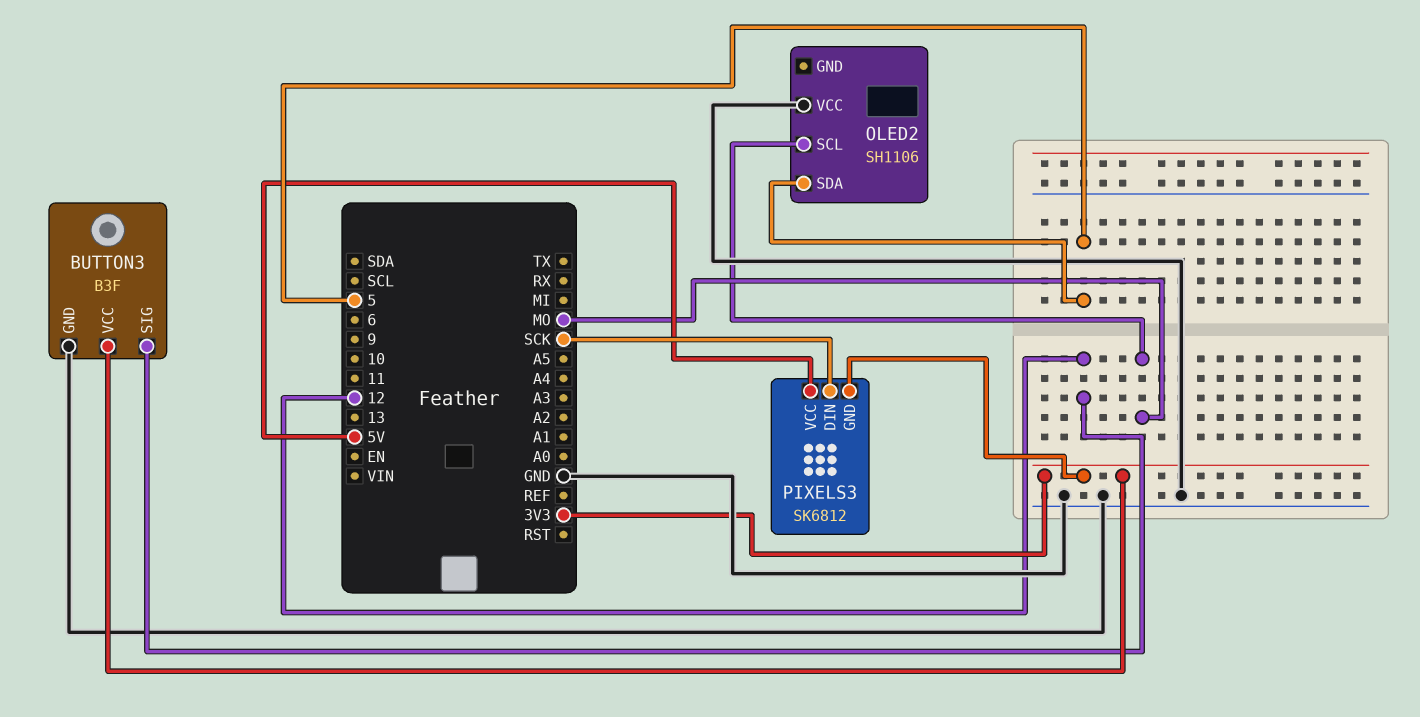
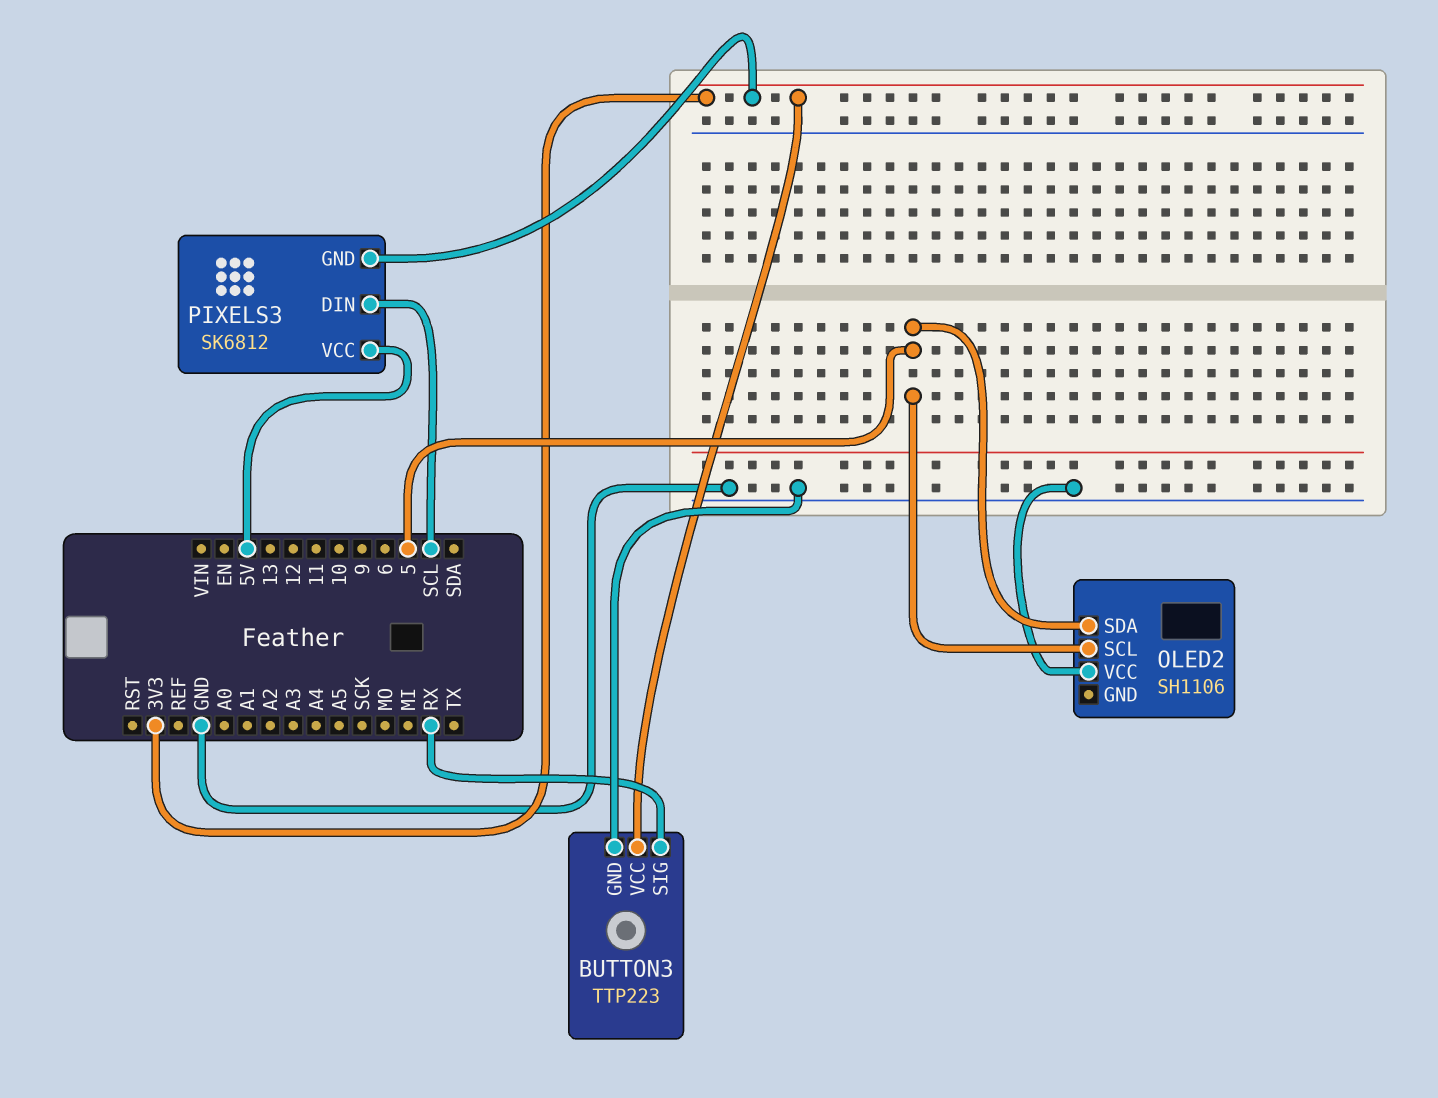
BUTTON3: B3F -> TTP223
BUTTON3 pin SIG: 12 -> RX
OLED2 pin SCL: MO -> 5
PIXELS3 pin DIN: SCK -> SCL

